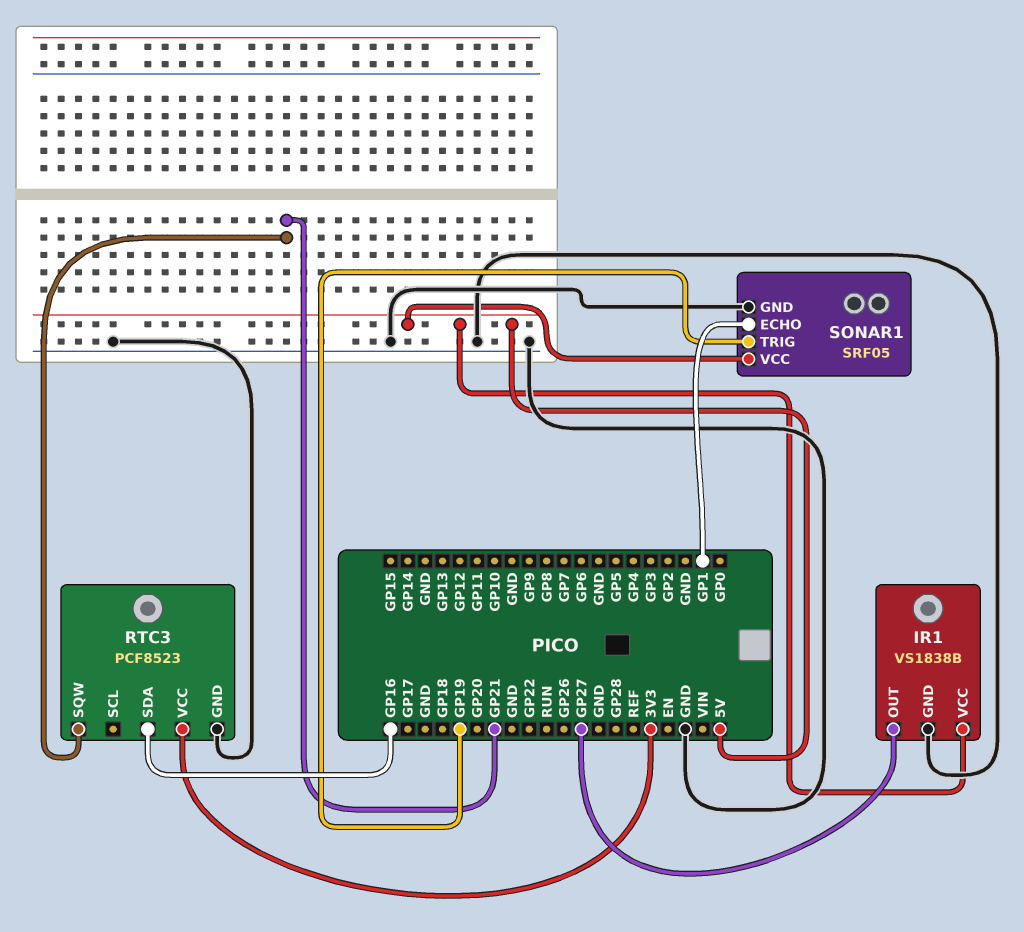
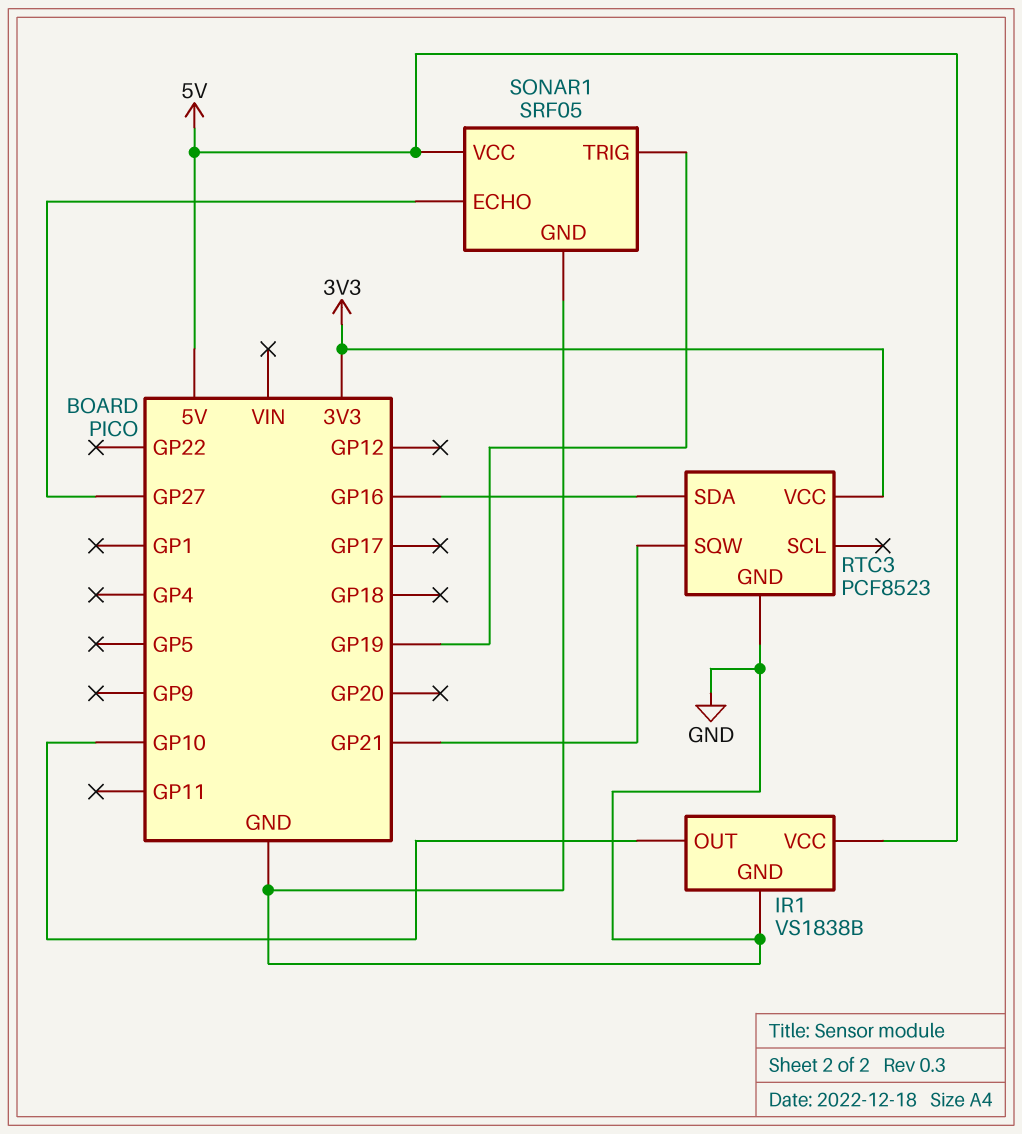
IR1 pin OUT: GP27 -> GP10
SONAR1 pin ECHO: GP1 -> GP27

